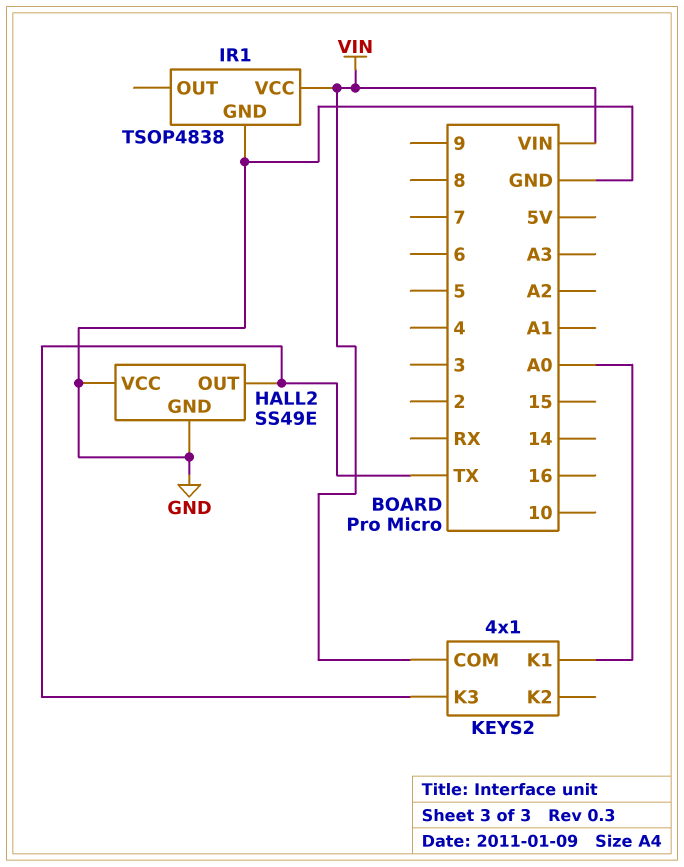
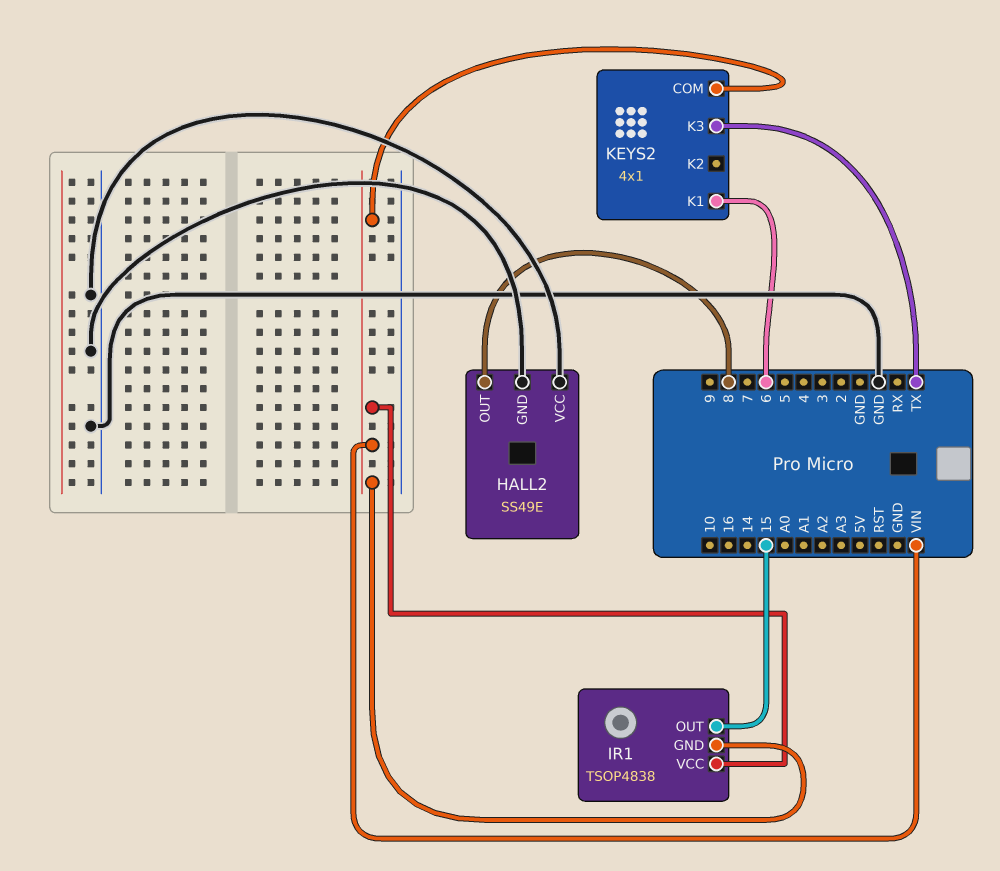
HALL2 pin OUT: TX -> 8
IR1 pin GND: GND -> VIN
IR1 pin OUT: none -> 15
KEYS2 pin K1: A0 -> 6

